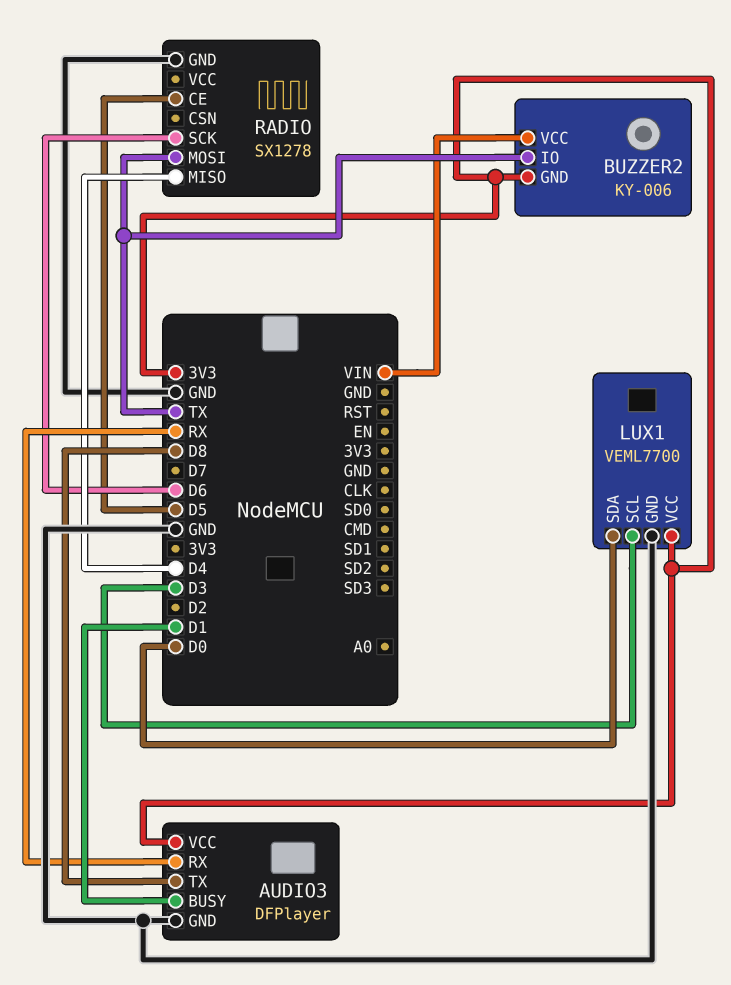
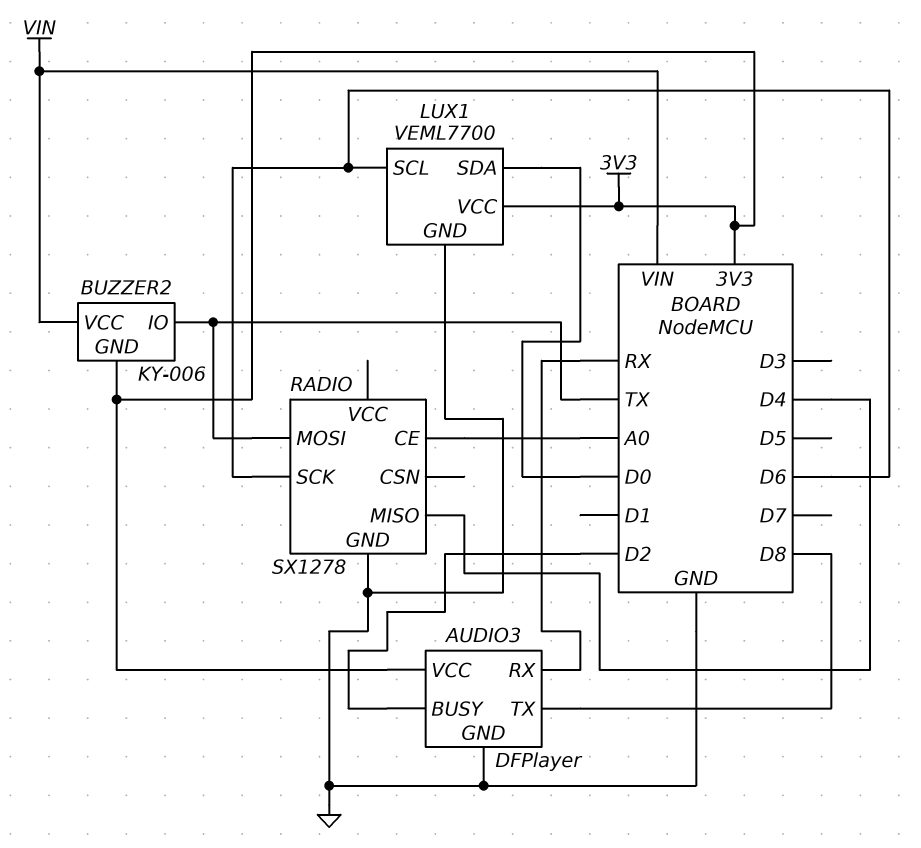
AUDIO3 pin BUSY: D1 -> D2
LUX1 pin SCL: D3 -> D6
RADIO pin CE: D5 -> A0

